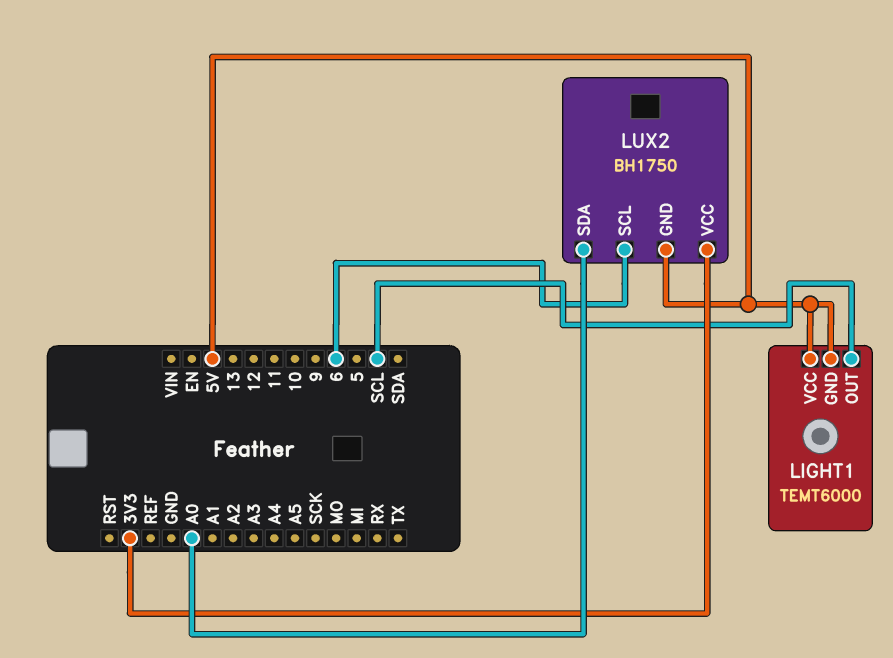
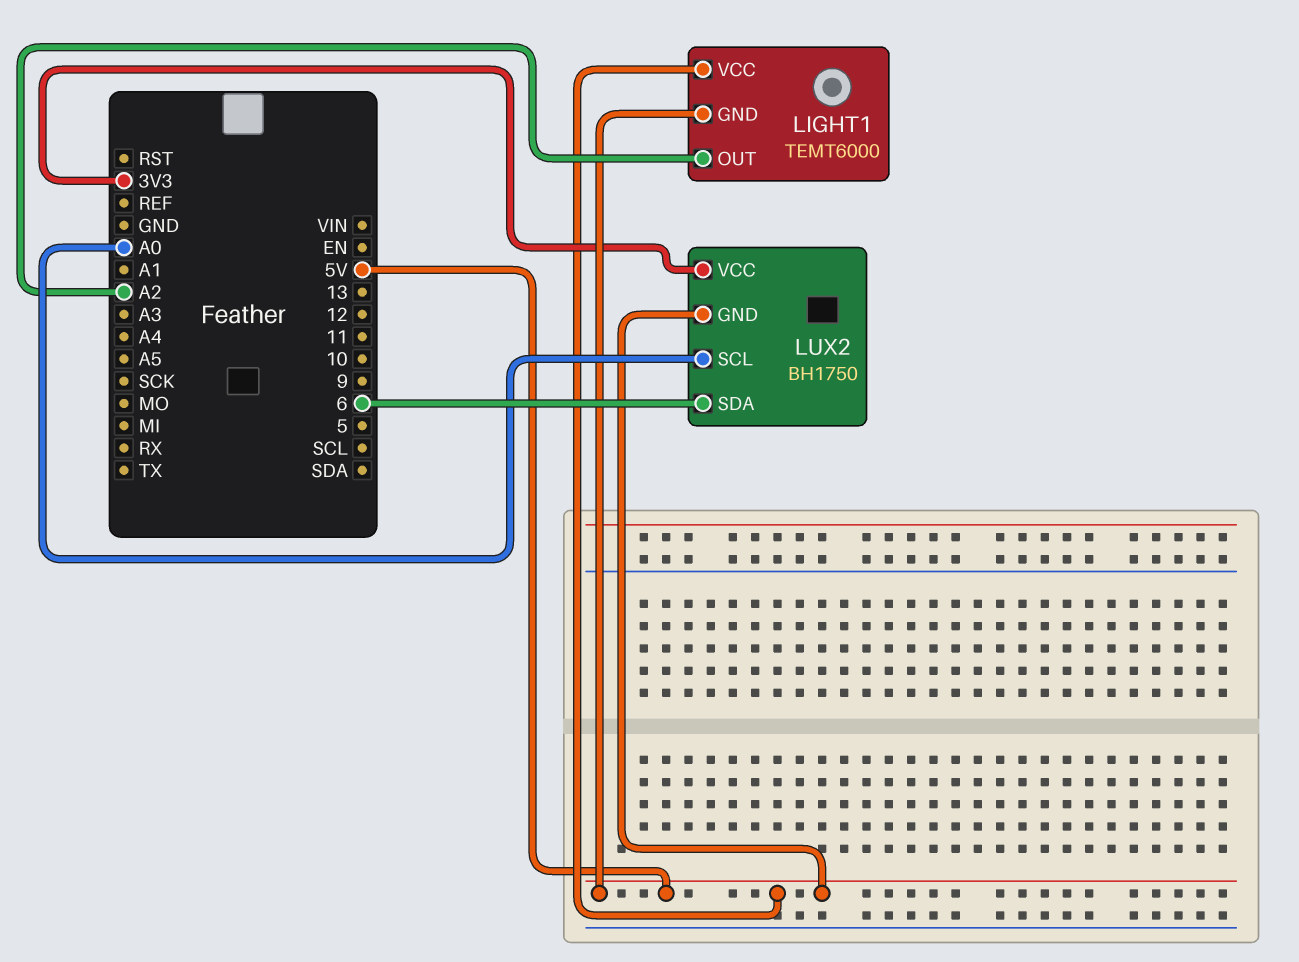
LIGHT1 pin OUT: SCL -> A2
LUX2 pin SCL: 6 -> A0
LUX2 pin SDA: A0 -> 6

